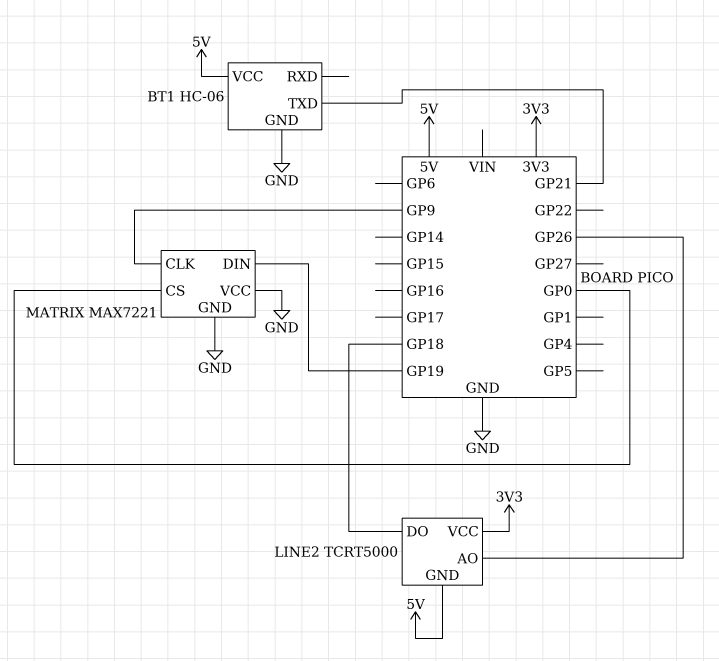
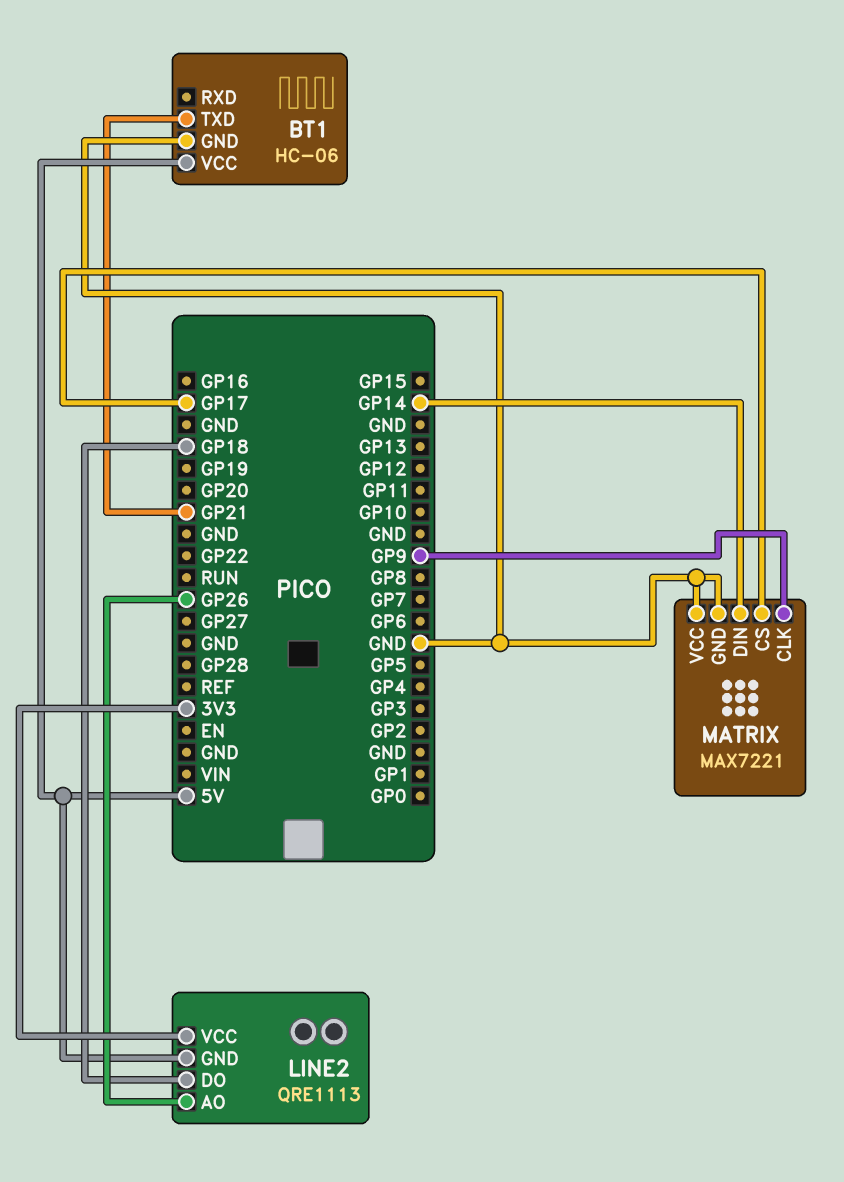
LINE2: TCRT5000 -> QRE1113
MATRIX pin CS: GP0 -> GP17
MATRIX pin DIN: GP19 -> GP14

